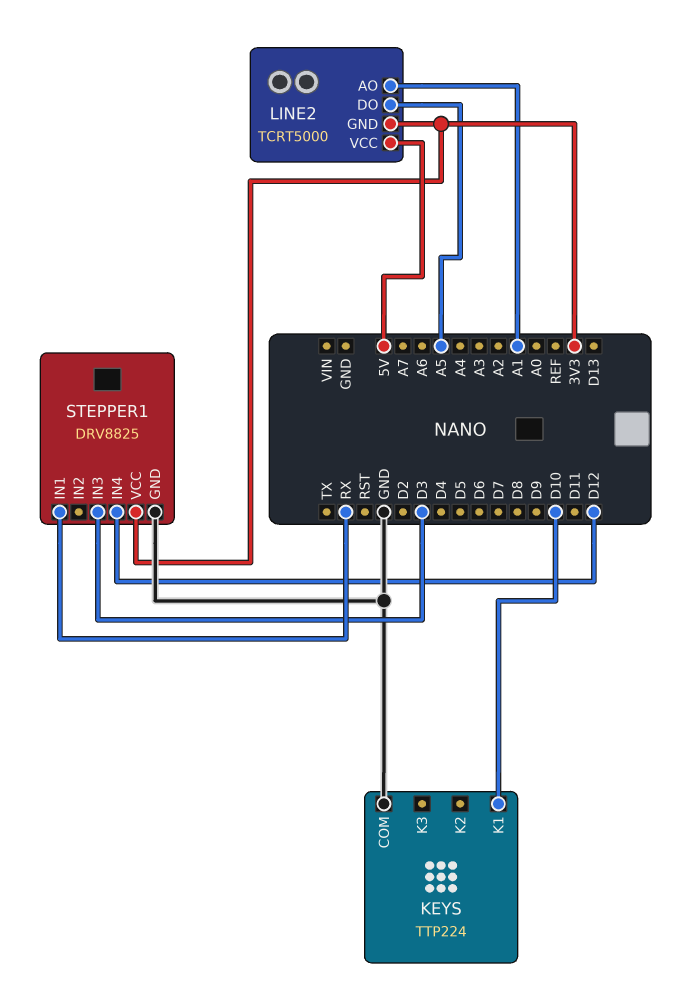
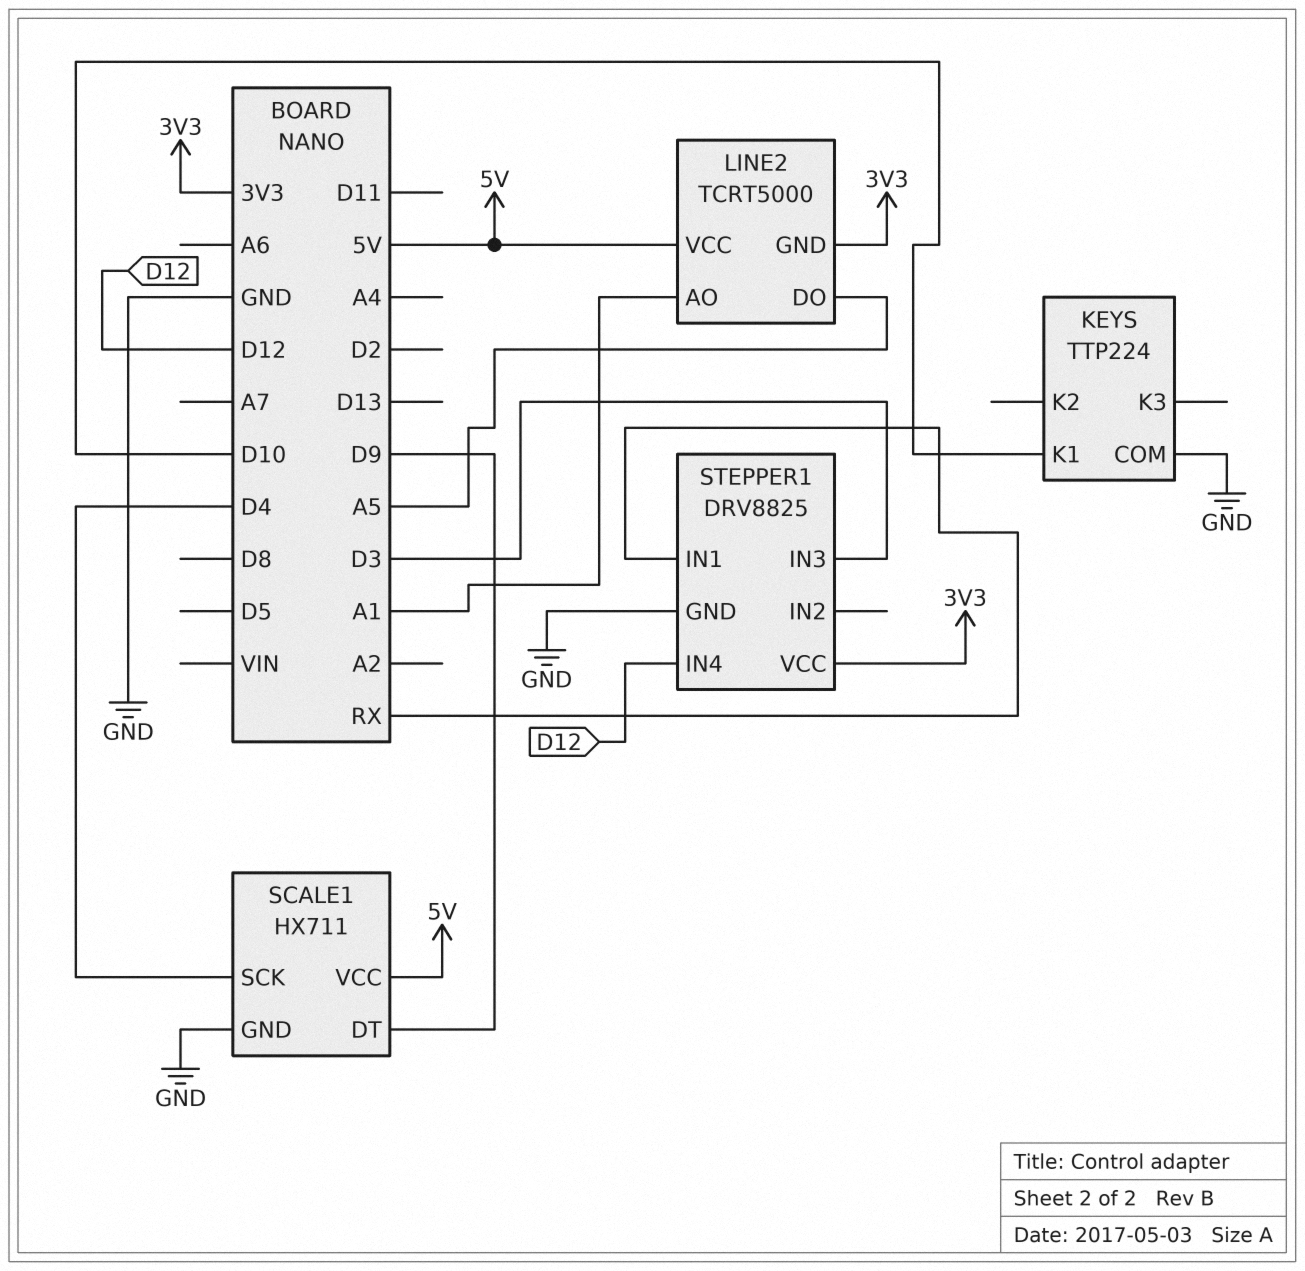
SCALE1: none -> HX711
SCALE1 pin DT: none -> D9
SCALE1 pin GND: none -> GND
SCALE1 pin SCK: none -> D4
SCALE1 pin VCC: none -> 5V

